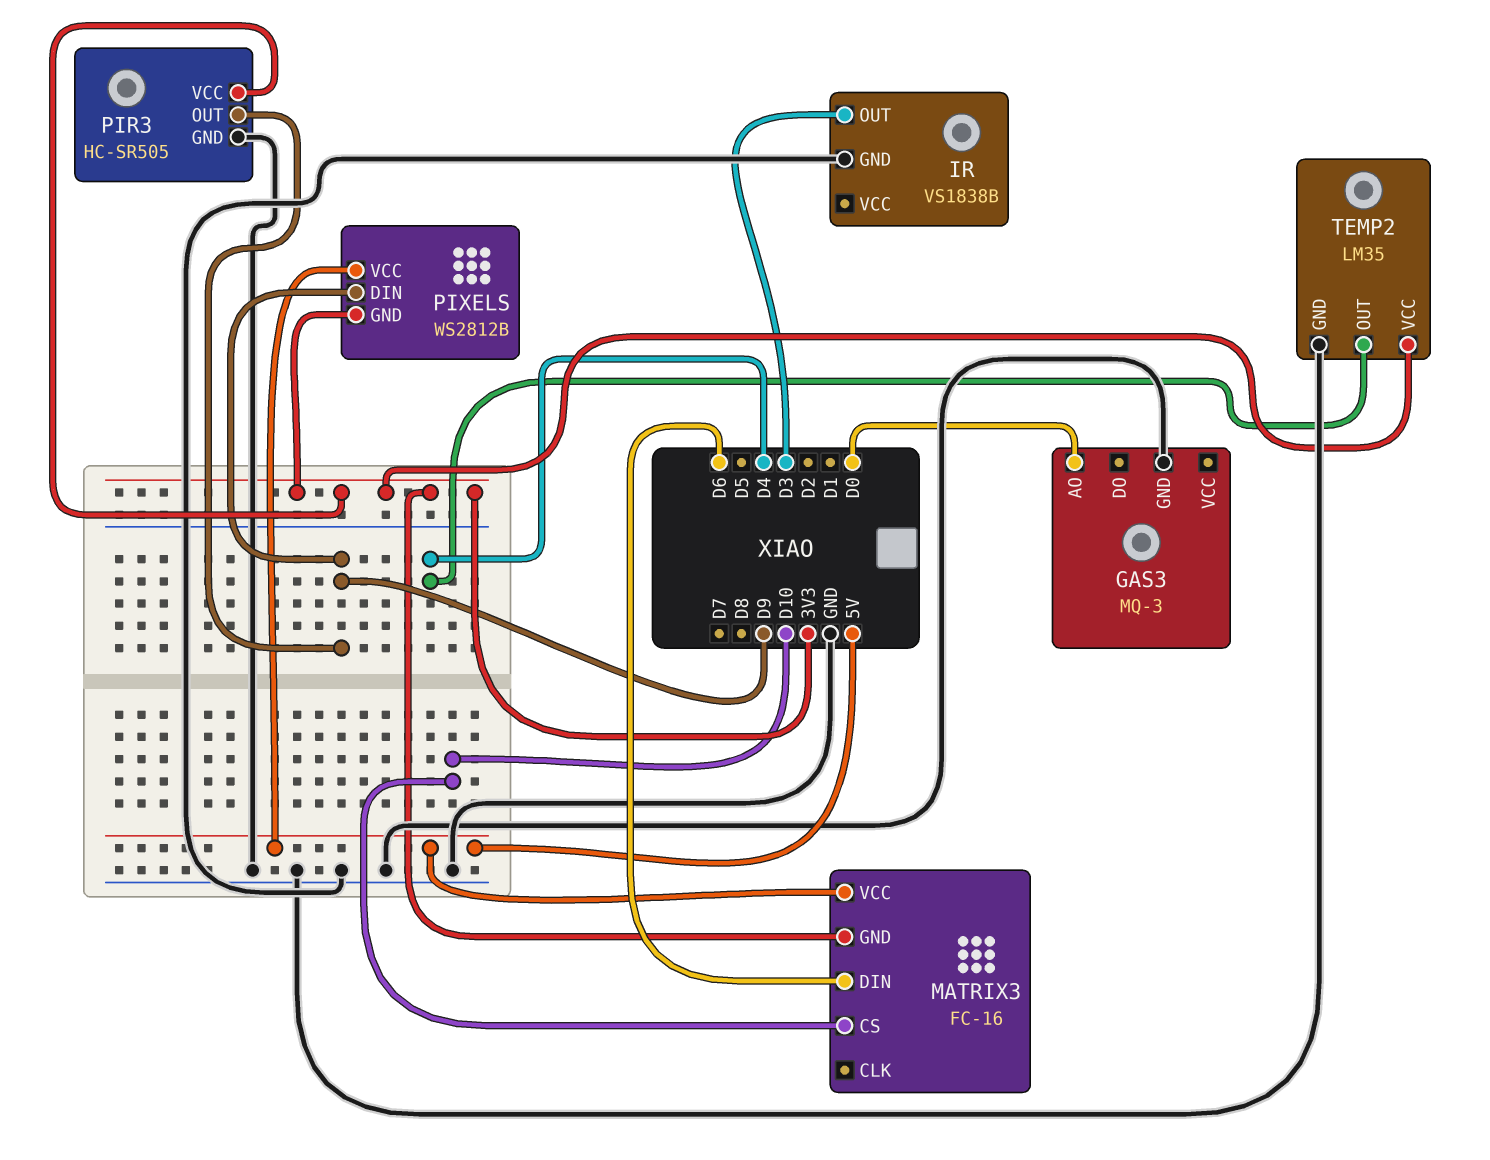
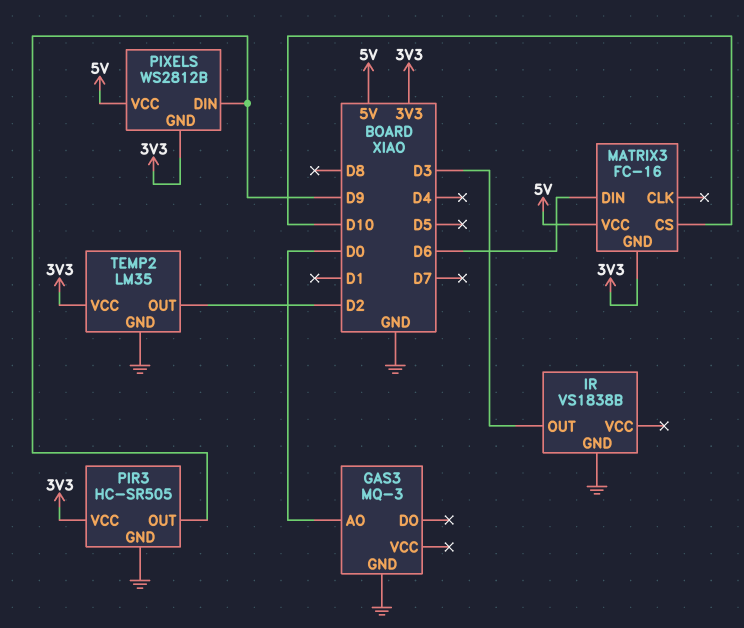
TEMP2 pin OUT: D4 -> D2

